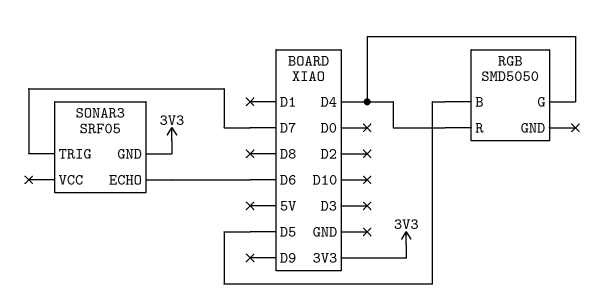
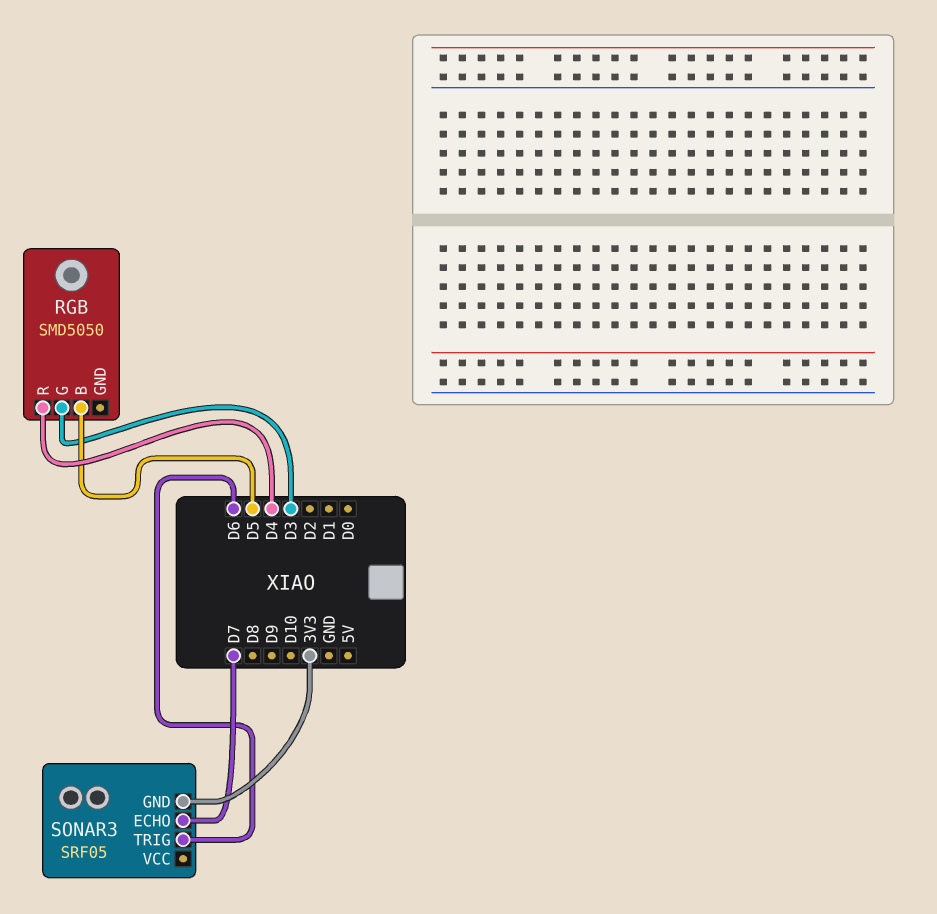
RGB pin G: D4 -> D3
SONAR3 pin ECHO: D6 -> D7
SONAR3 pin TRIG: D7 -> D6

